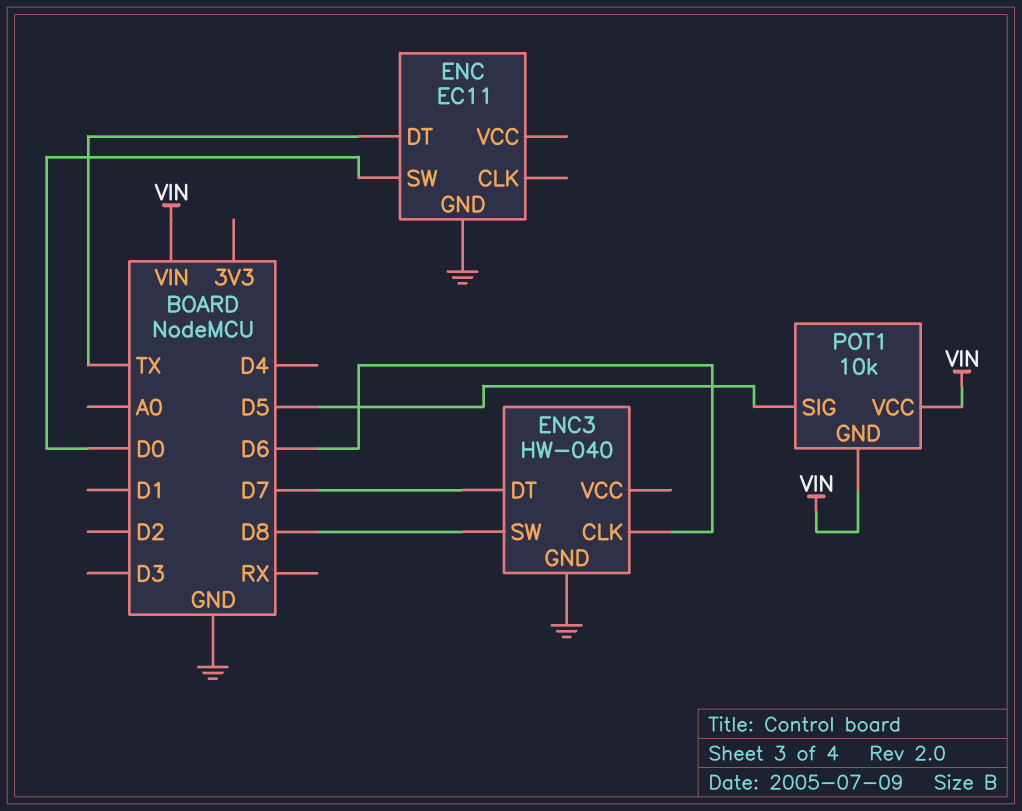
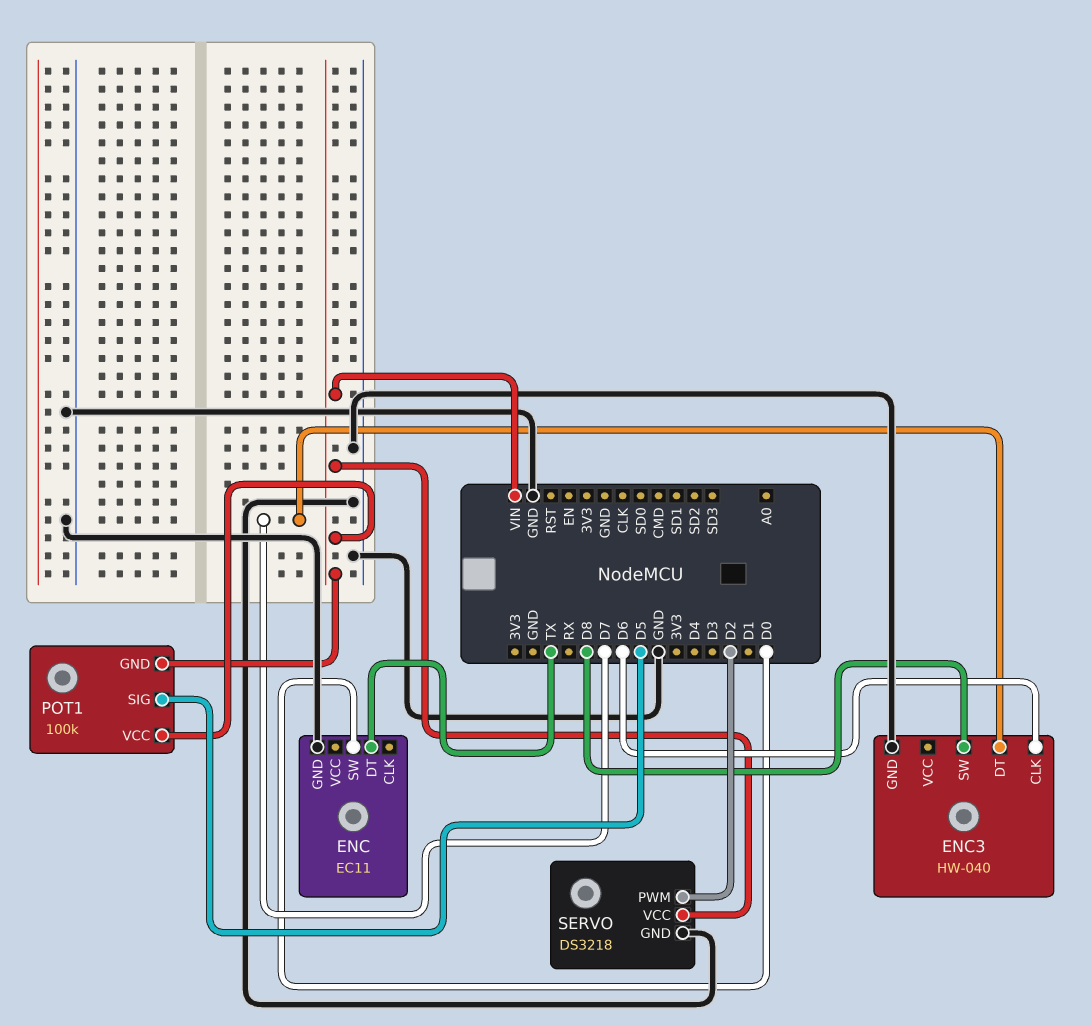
POT1: 10k -> 100k
SERVO: none -> DS3218
SERVO pin GND: none -> GND
SERVO pin PWM: none -> D2
SERVO pin VCC: none -> VIN

